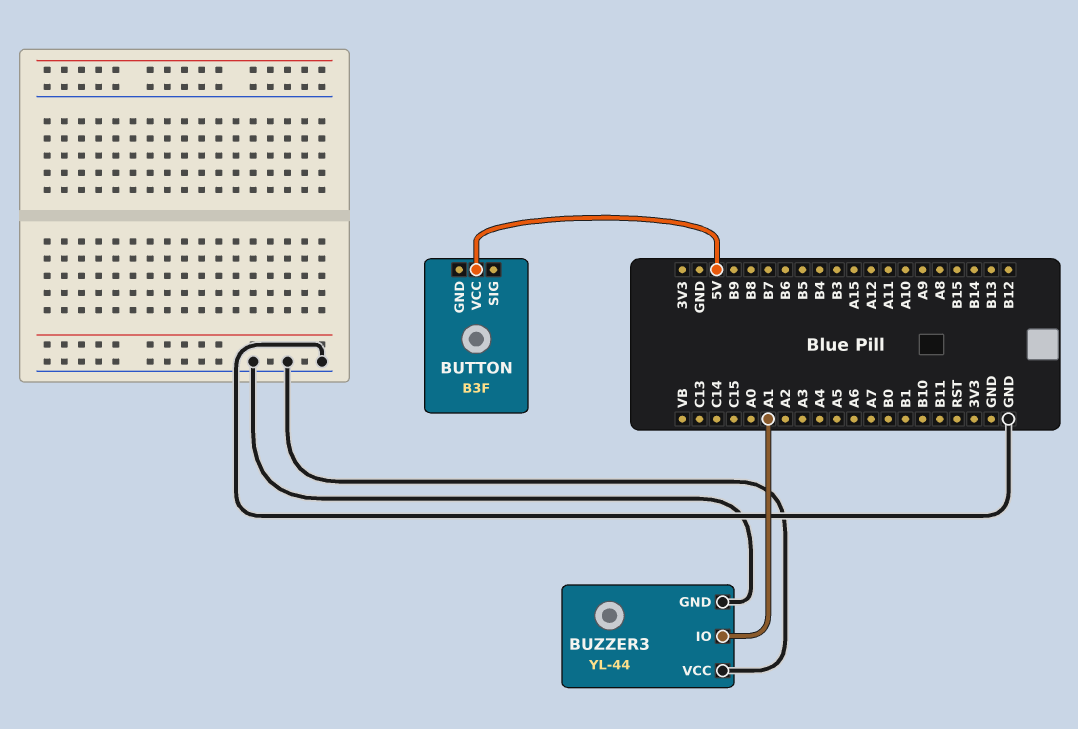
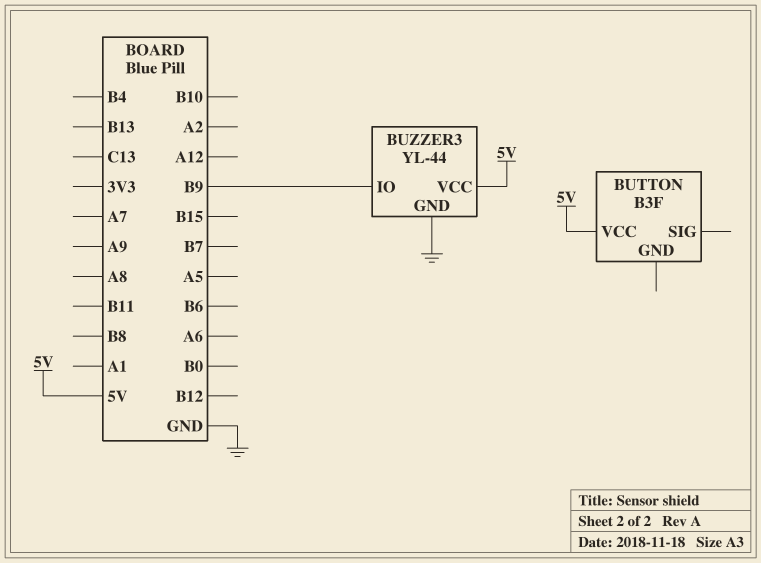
BUZZER3 pin IO: A1 -> B9
BUZZER3 pin VCC: GND -> 5V

